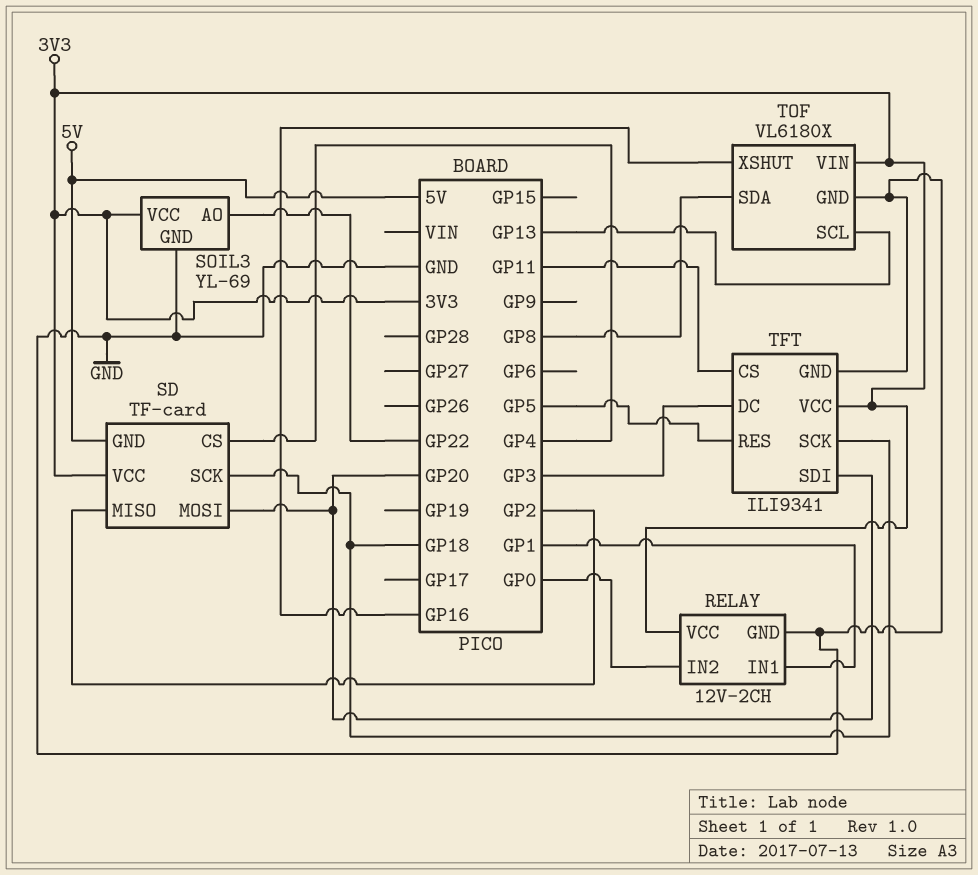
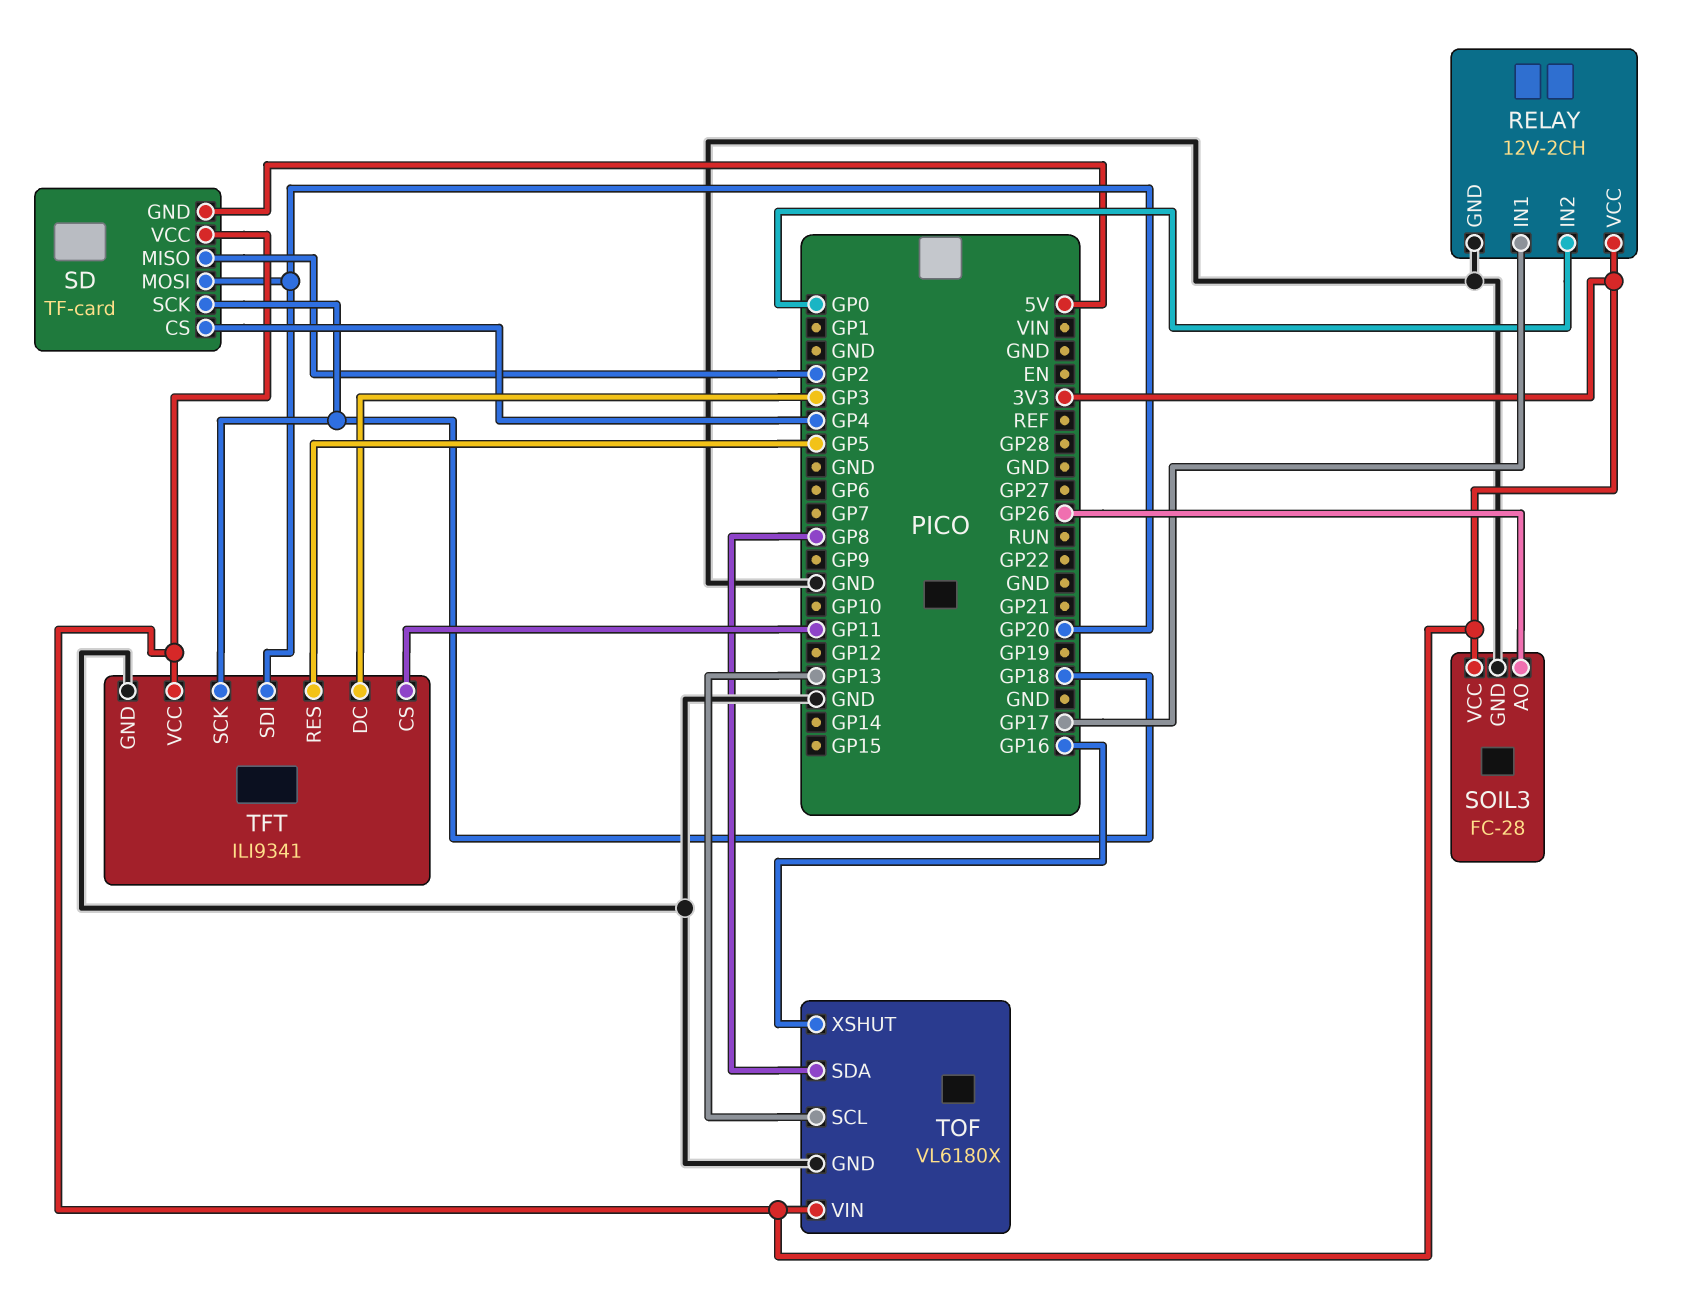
RELAY pin IN1: GP1 -> GP17
SOIL3: YL-69 -> FC-28
SOIL3 pin AO: GP22 -> GP26

